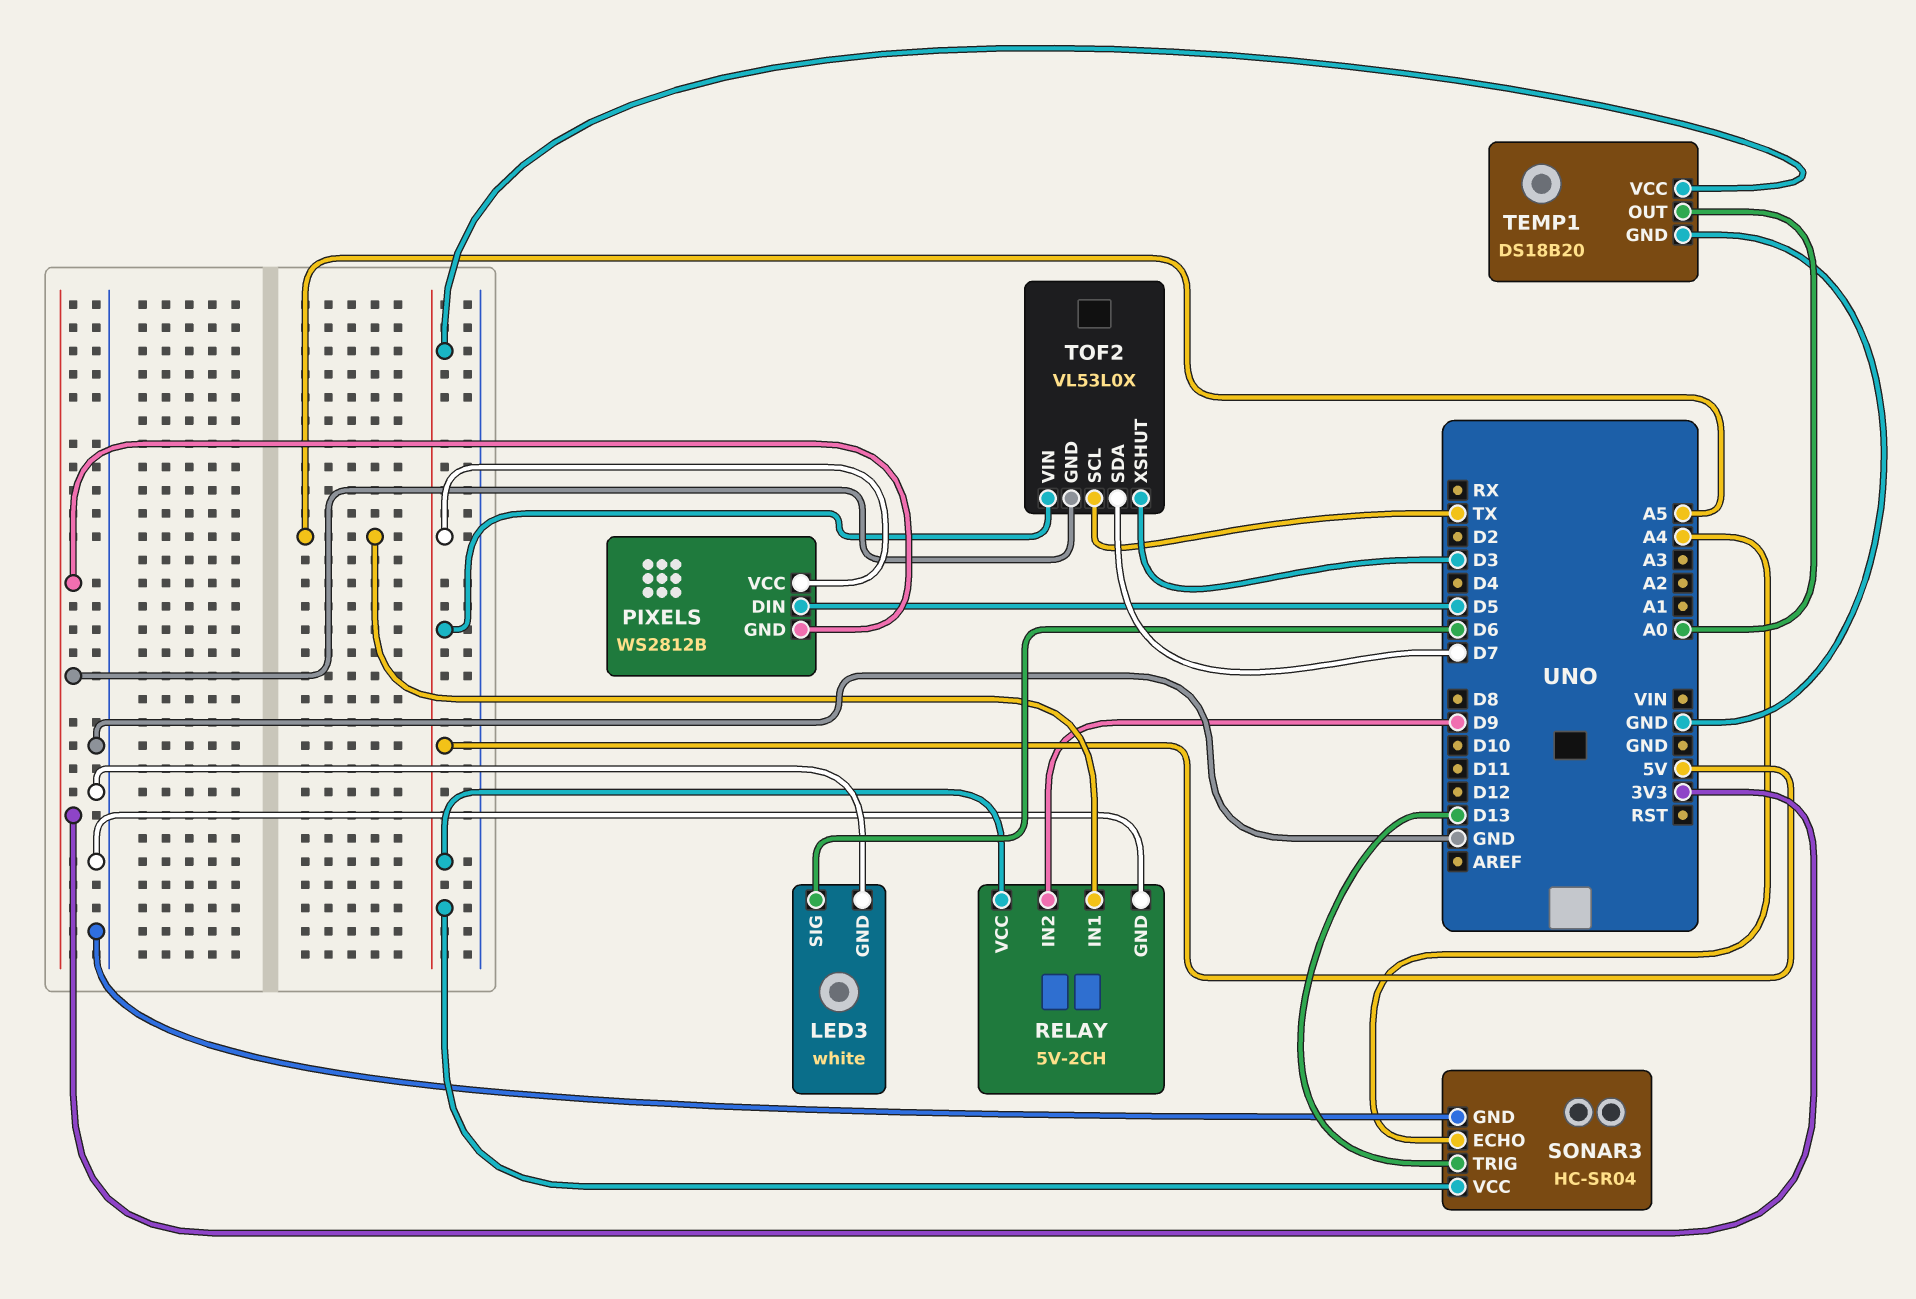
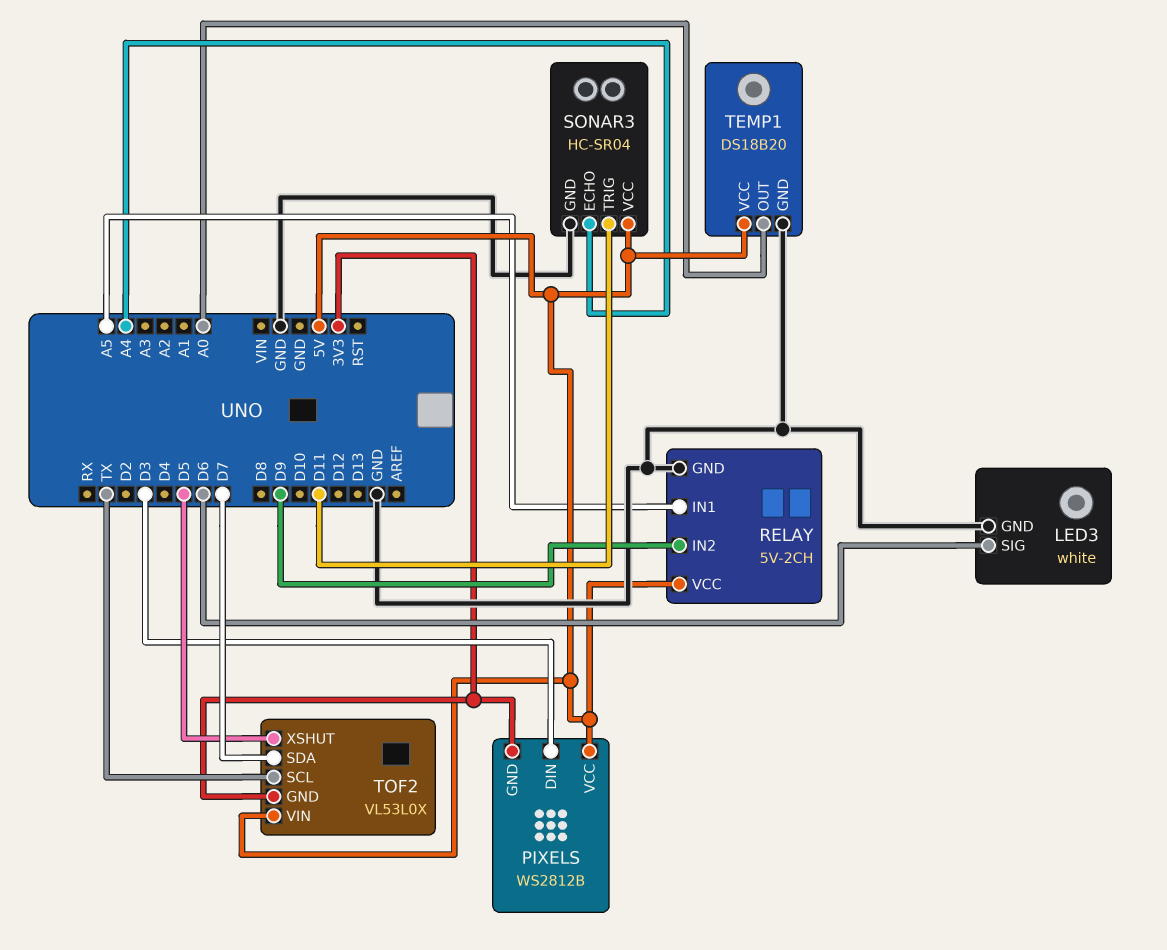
PIXELS pin DIN: D5 -> D3
SONAR3 pin TRIG: D13 -> D11
TOF2 pin XSHUT: D3 -> D5

